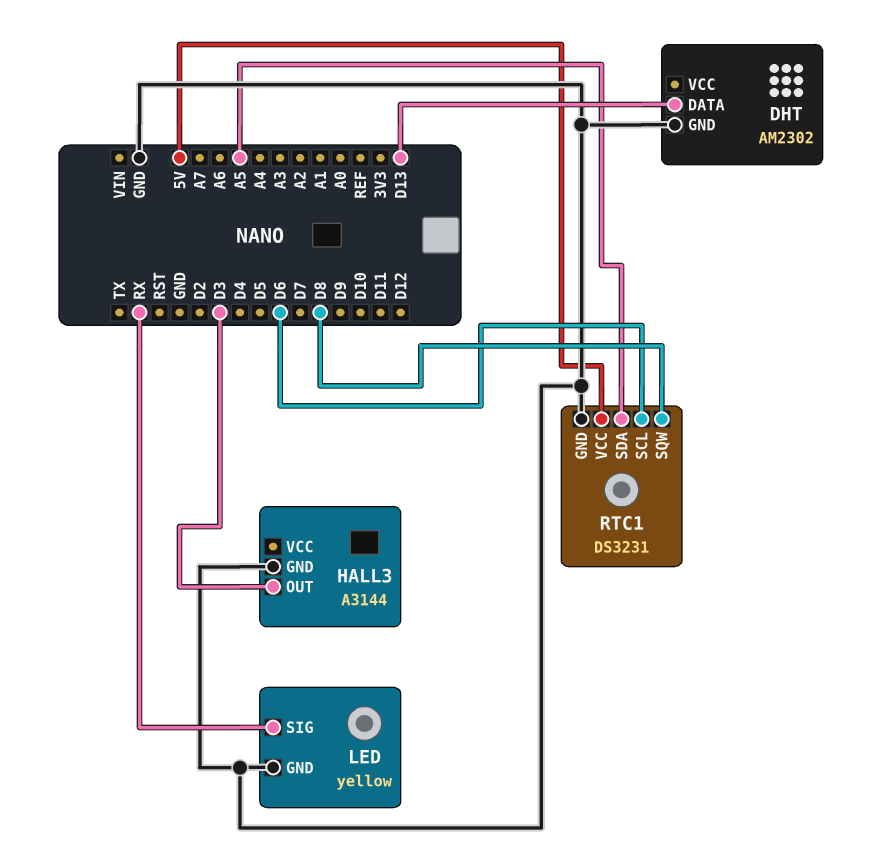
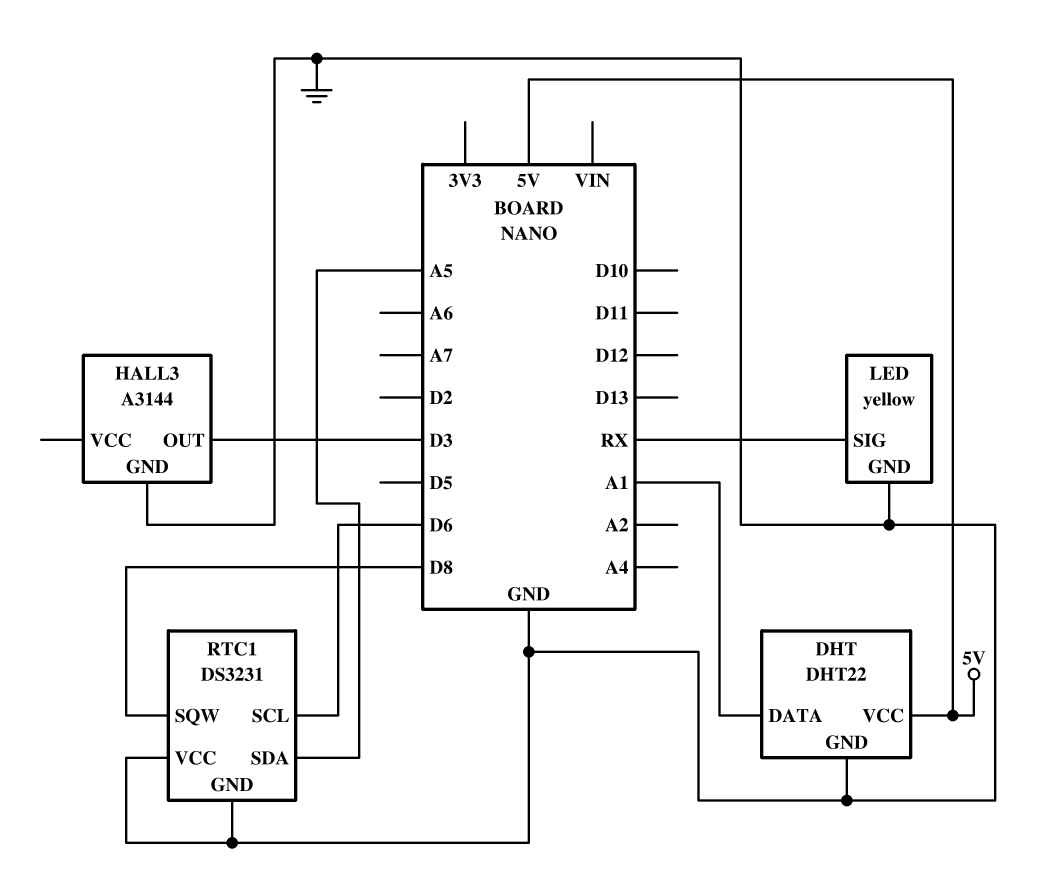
DHT: AM2302 -> DHT22
DHT pin DATA: D13 -> A1
DHT pin VCC: none -> 5V
RTC1 pin VCC: 5V -> GND

